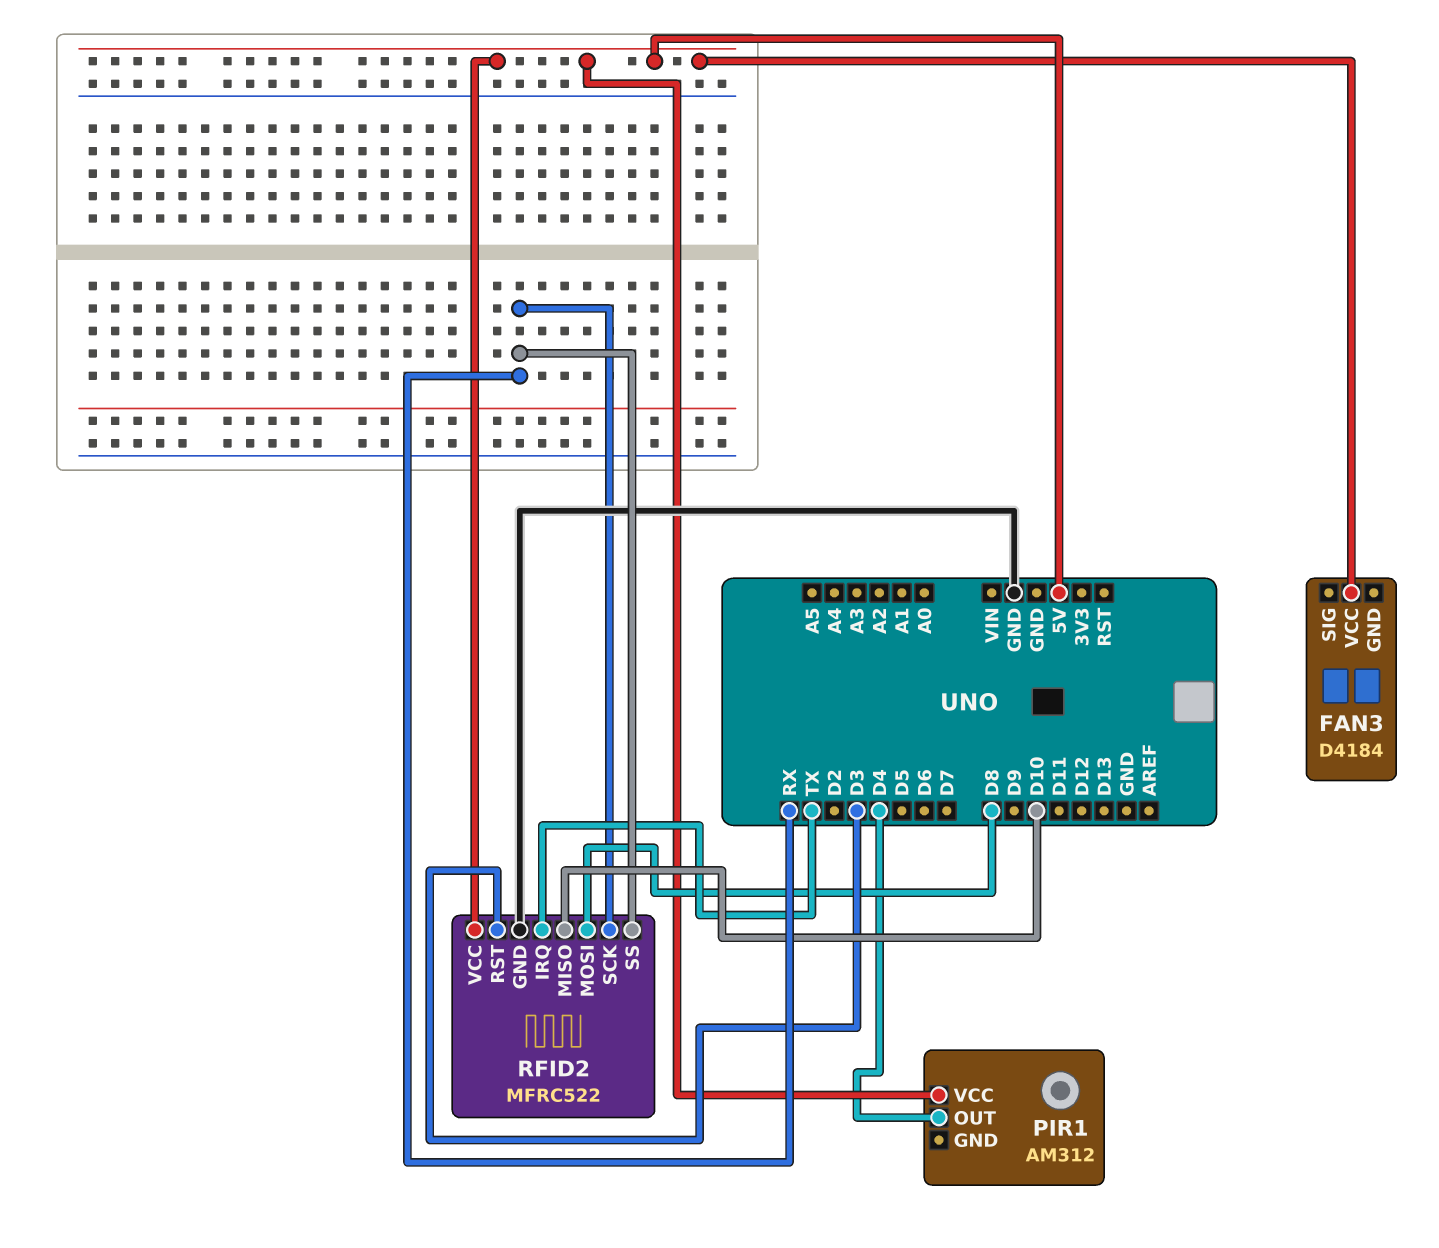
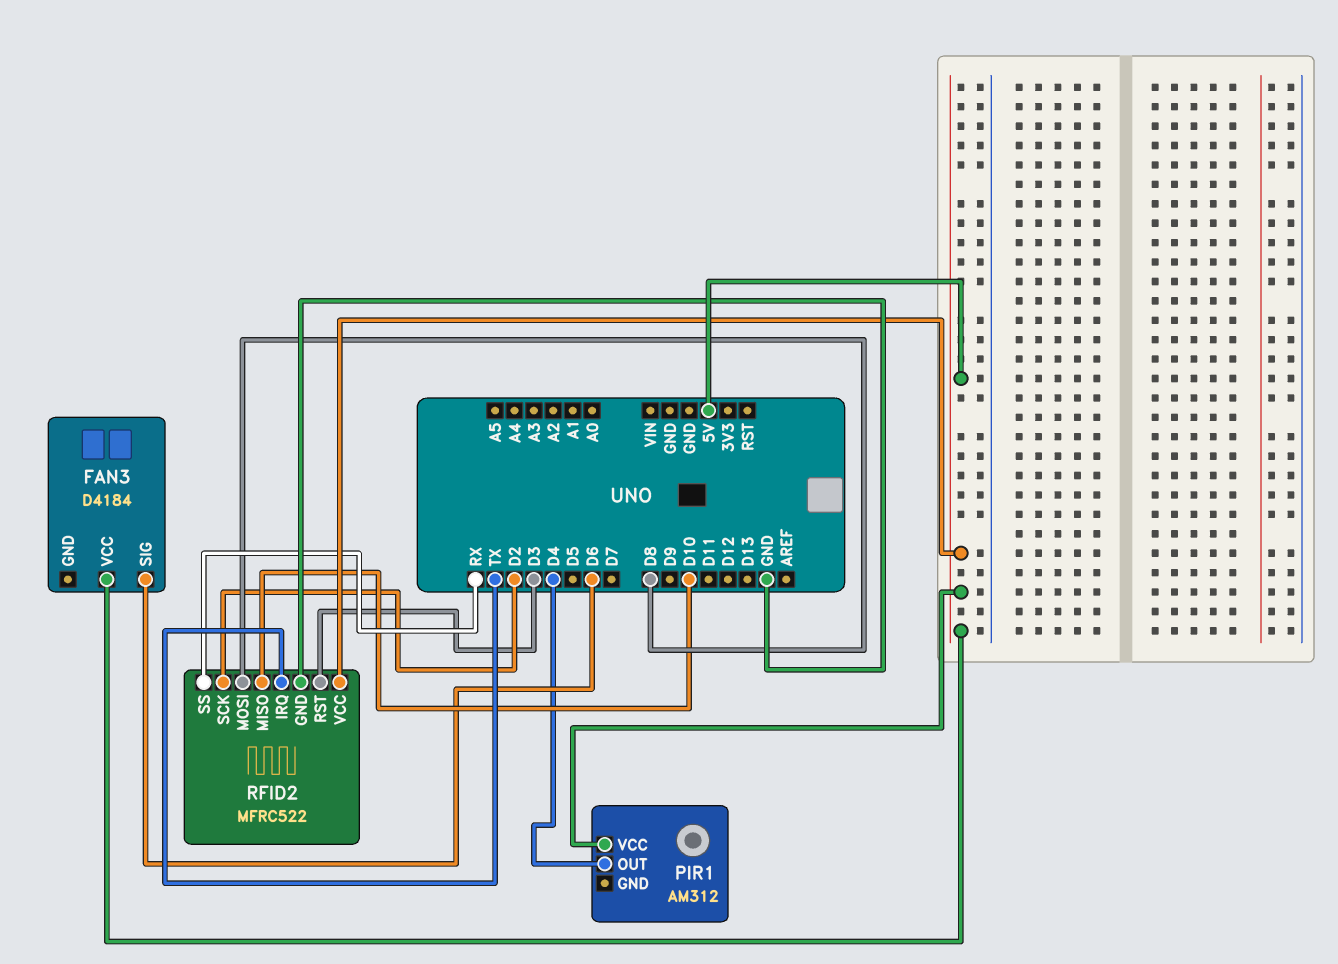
FAN3 pin SIG: none -> D6
RFID2 pin SCK: RX -> D2

